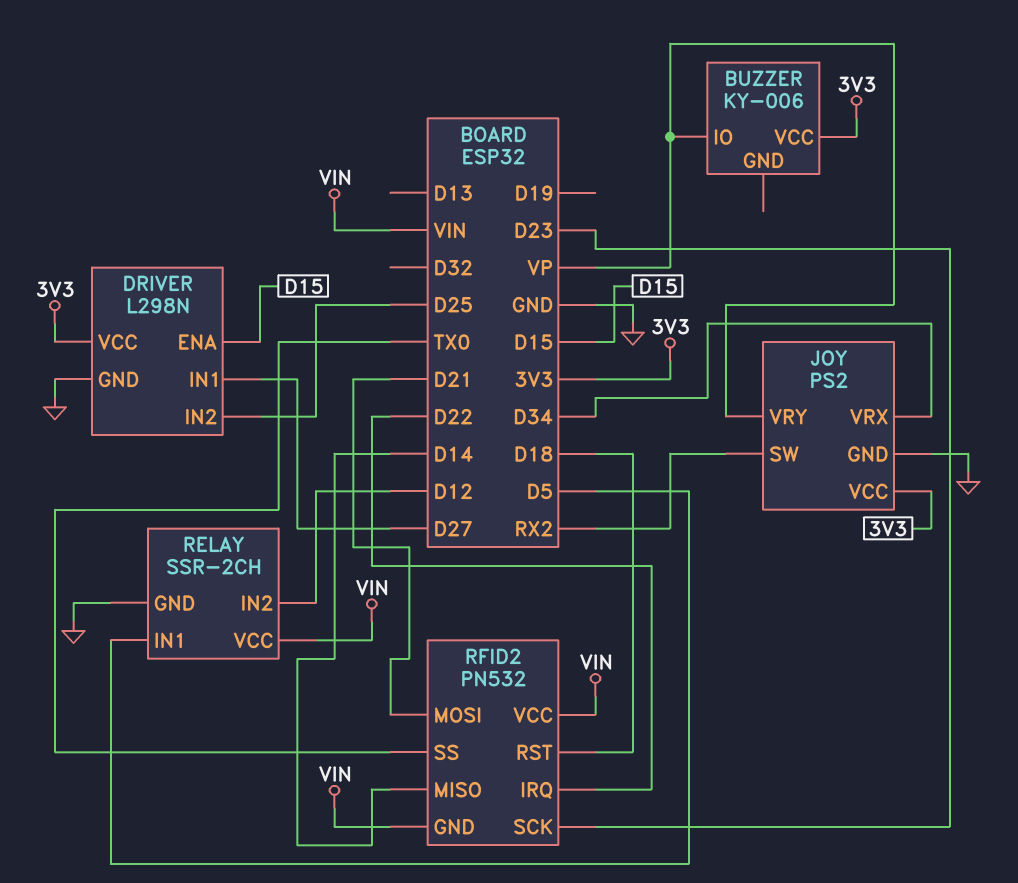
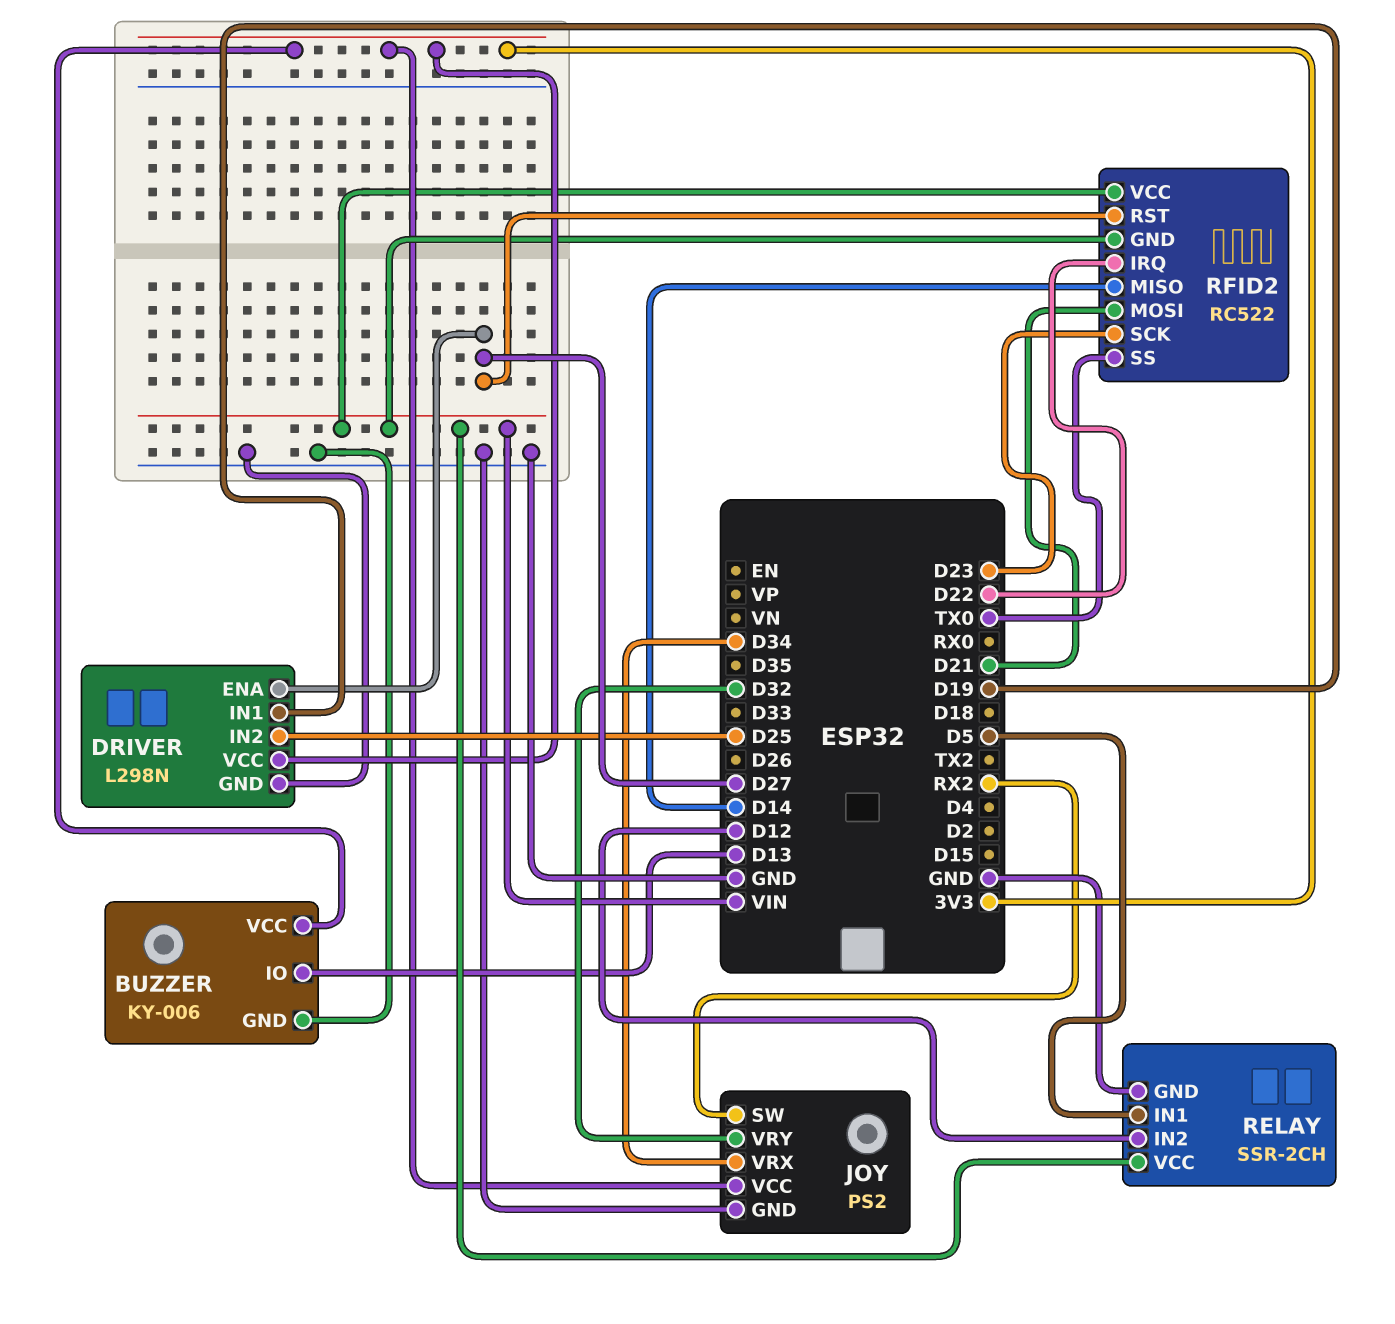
BUZZER pin GND: none -> GND
BUZZER pin IO: VP -> D13
DRIVER pin ENA: D15 -> D27
DRIVER pin IN1: D27 -> D19
JOY pin VRY: VP -> D32
RFID2: PN532 -> RC522
RFID2 pin RST: D18 -> D27

